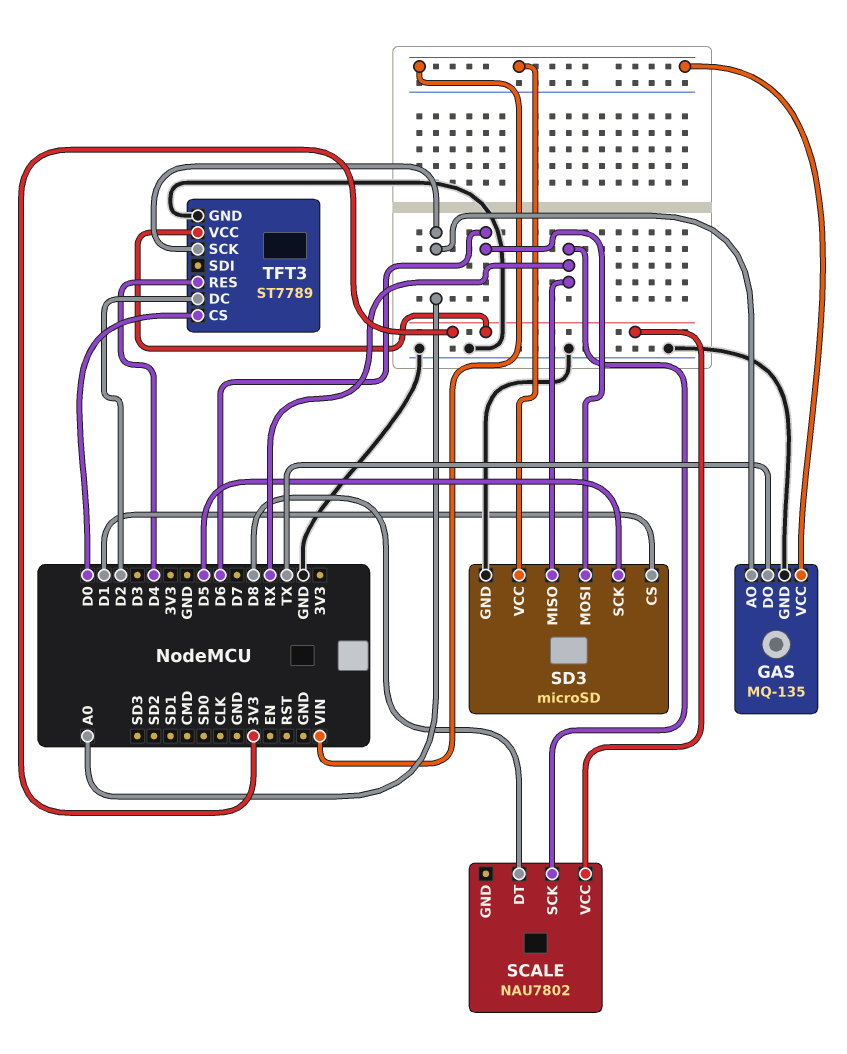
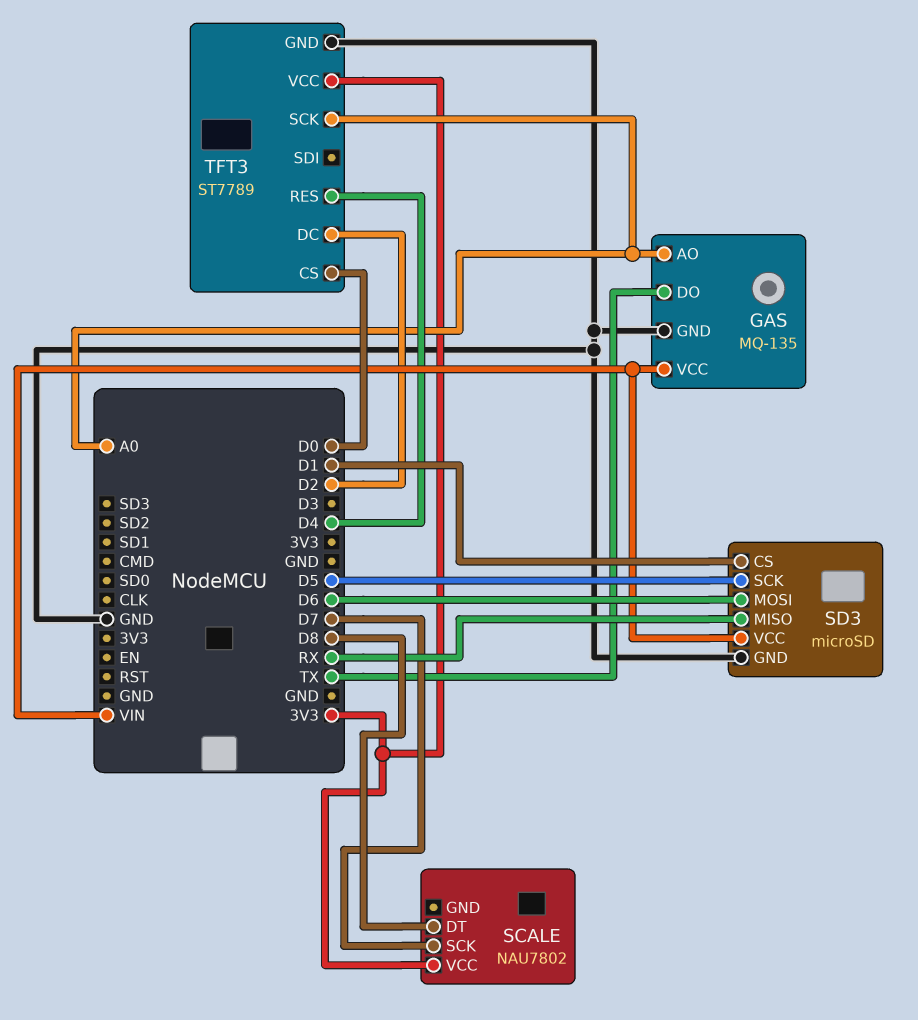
SCALE pin SCK: RX -> D7

